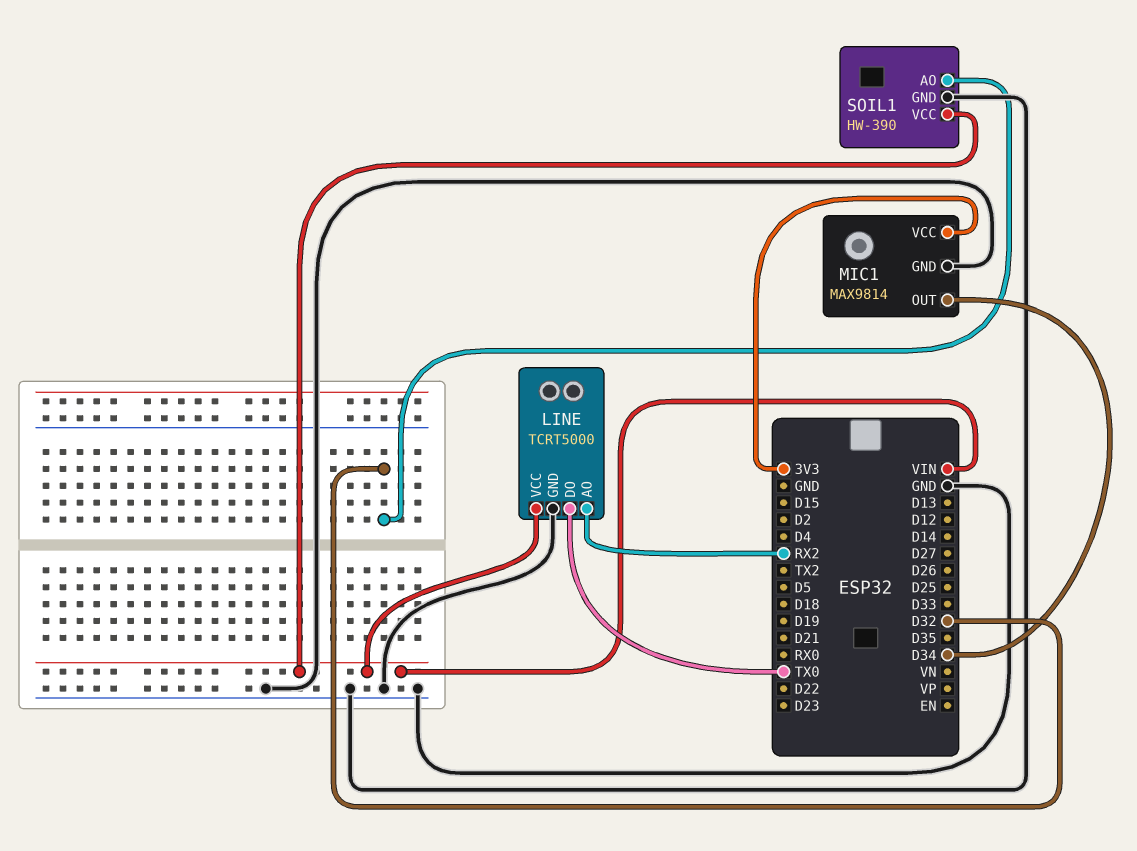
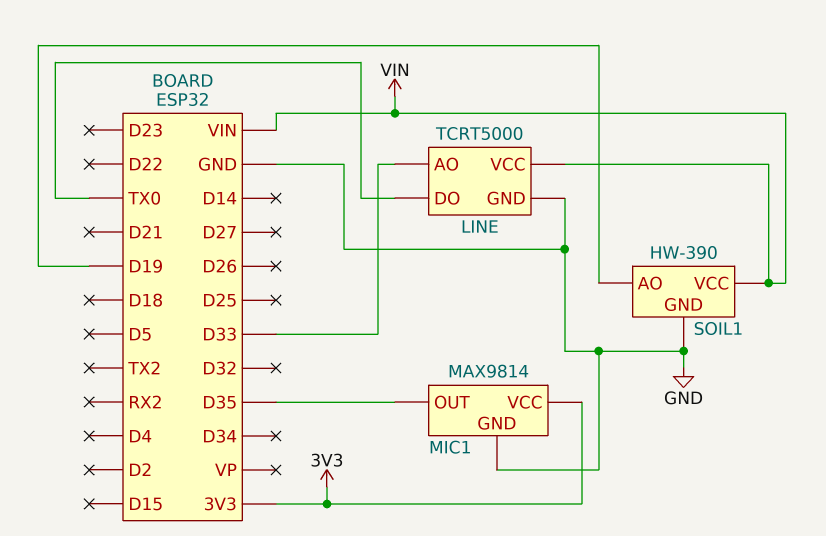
LINE pin AO: RX2 -> D33
MIC1 pin OUT: D34 -> D35
SOIL1 pin AO: D32 -> D19

